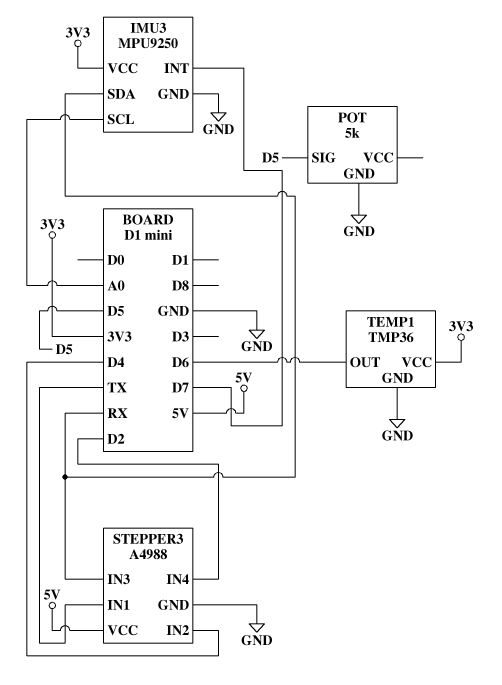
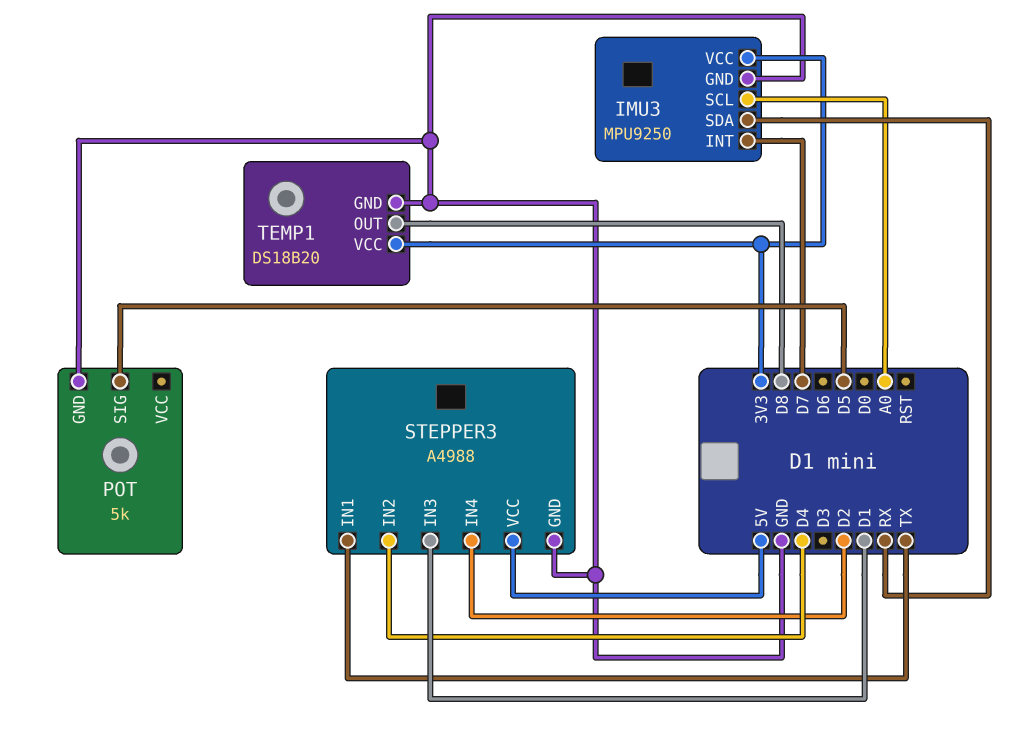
STEPPER3 pin IN3: RX -> D1
TEMP1: TMP36 -> DS18B20
TEMP1 pin OUT: D6 -> D8

